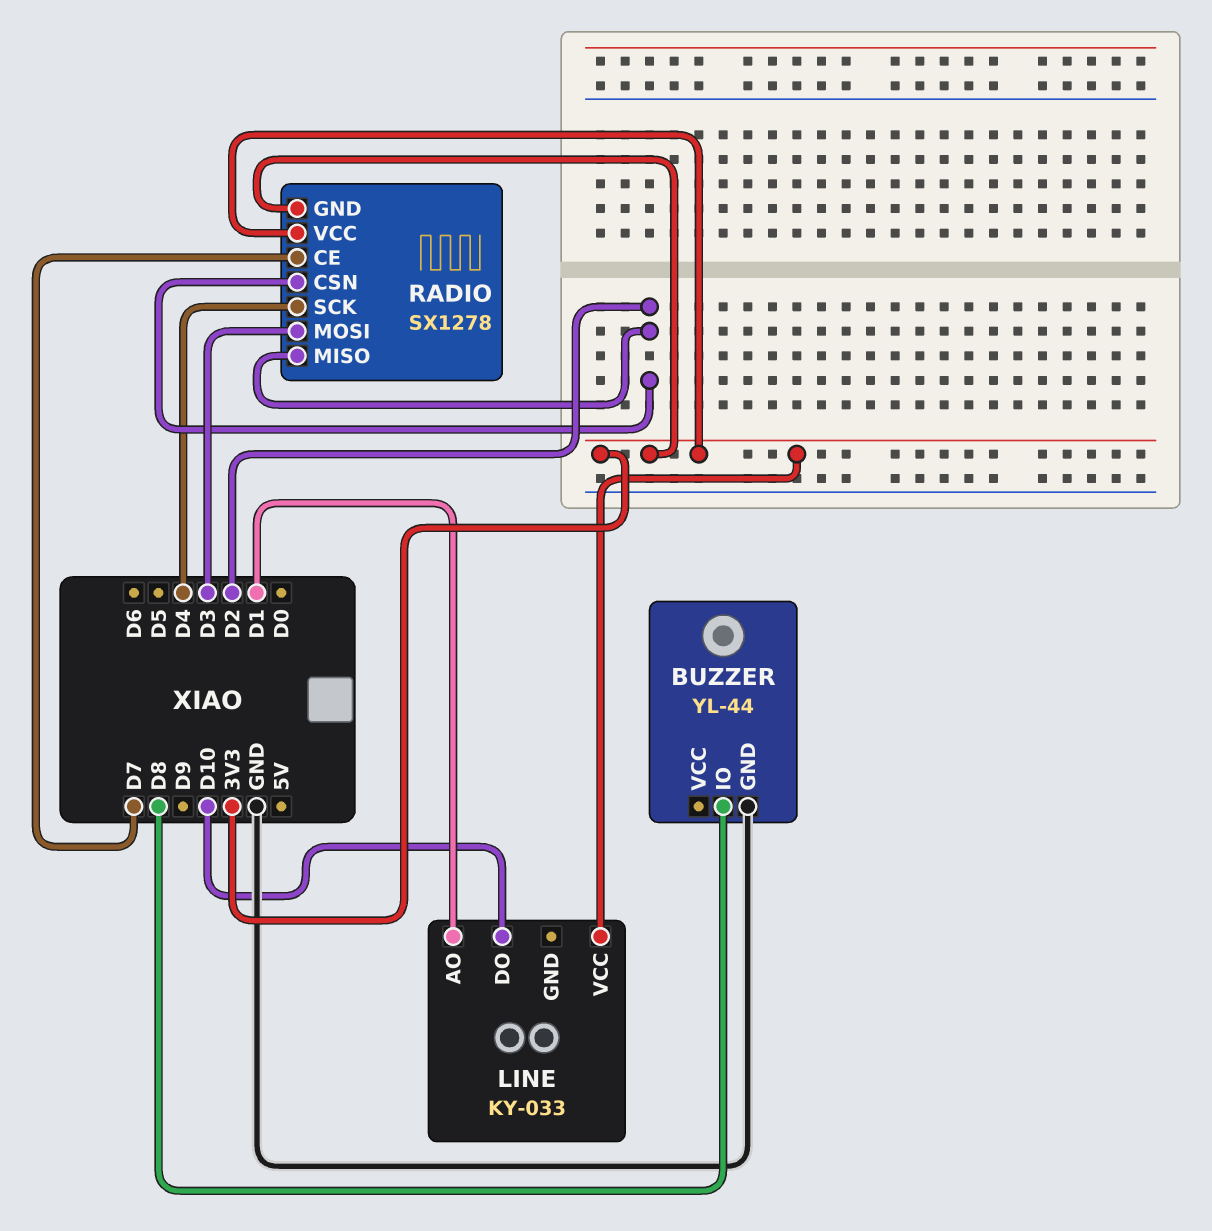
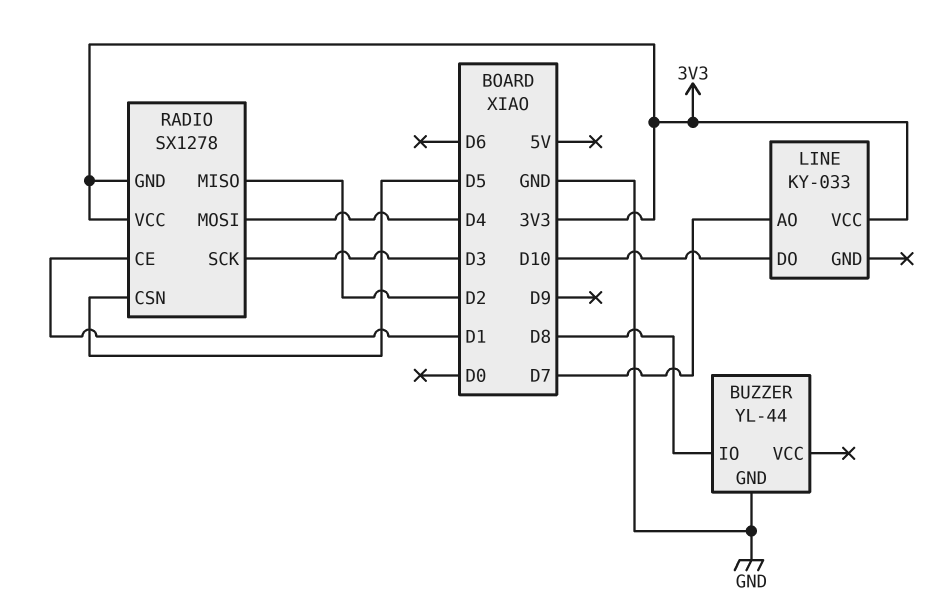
LINE pin AO: D1 -> D7
RADIO pin CE: D7 -> D1
RADIO pin CSN: D2 -> D5
RADIO pin MOSI: D3 -> D4
RADIO pin SCK: D4 -> D3

